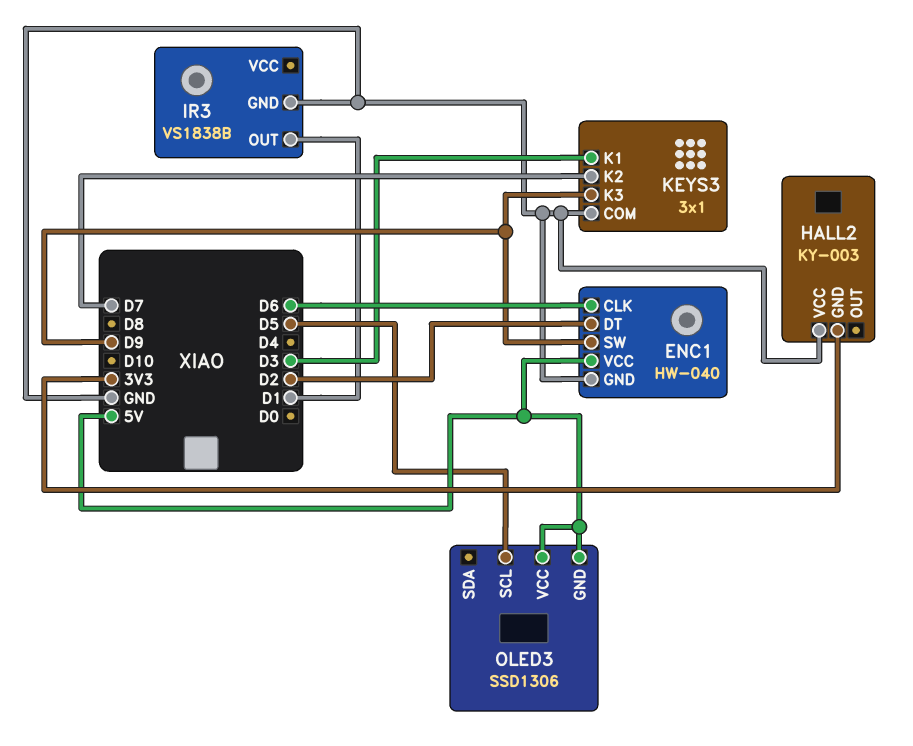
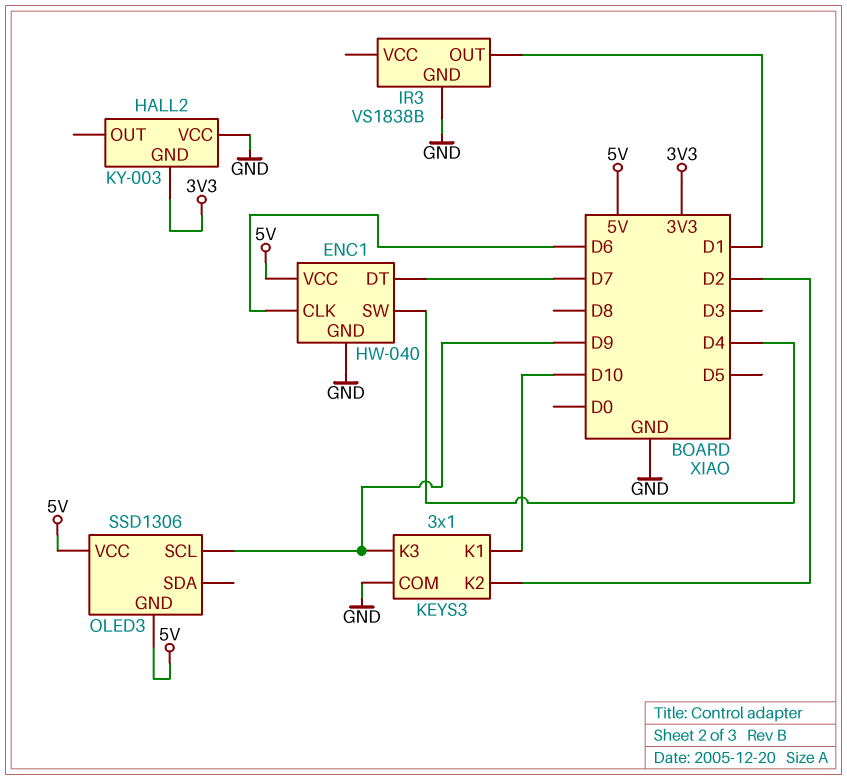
ENC1 pin DT: D2 -> D7
ENC1 pin SW: D9 -> D4
KEYS3 pin K1: D3 -> D10
KEYS3 pin K2: D7 -> D2
OLED3 pin SCL: D5 -> D9

